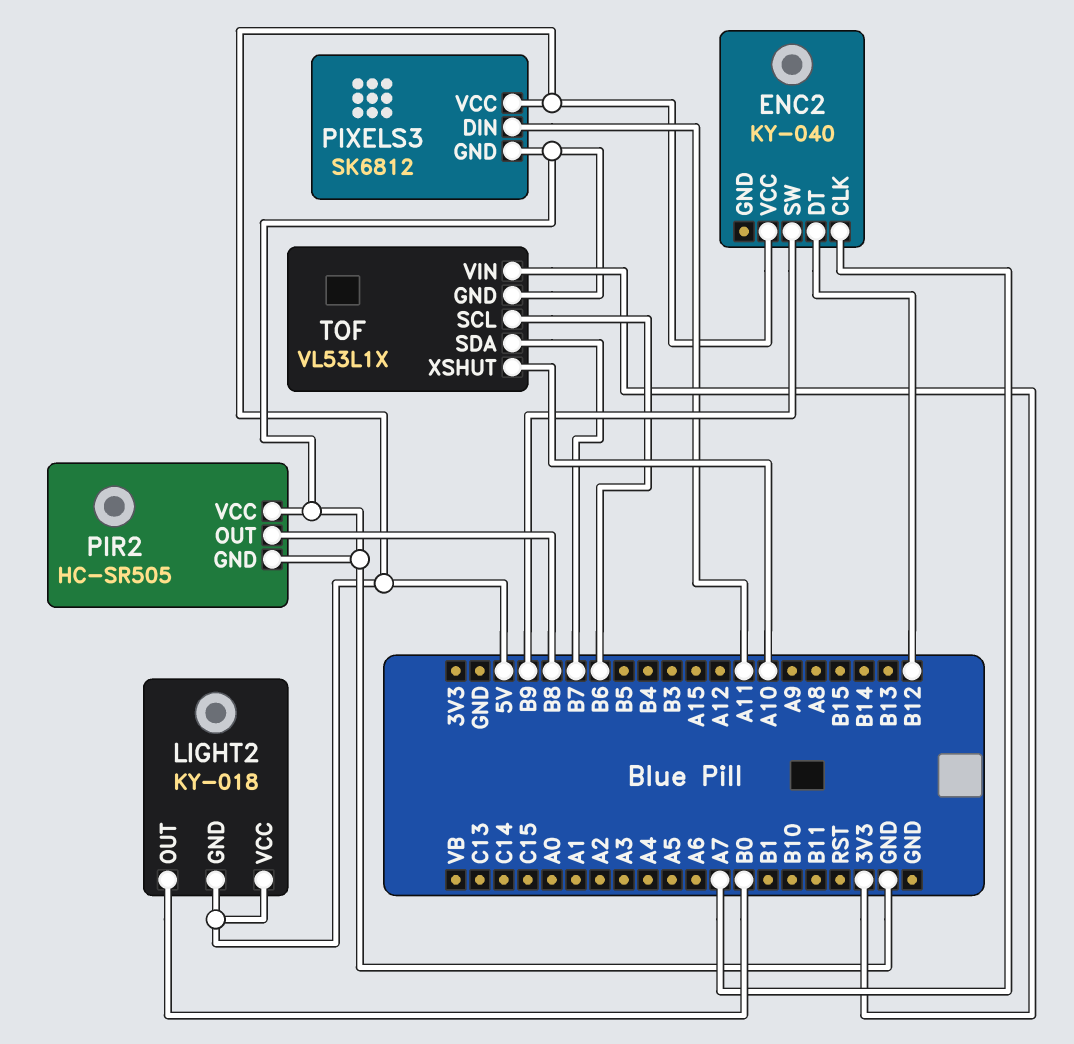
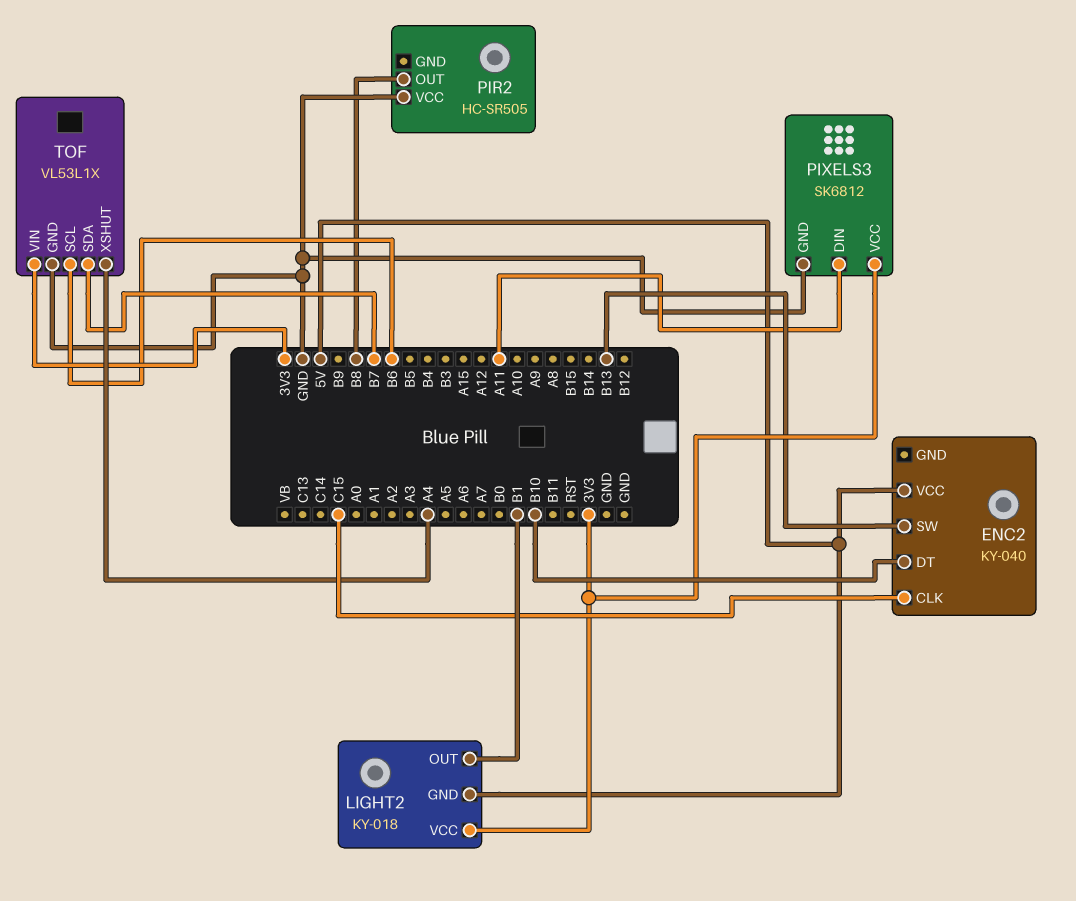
ENC2 pin CLK: A7 -> C15
ENC2 pin DT: B12 -> B10
ENC2 pin SW: B9 -> B13
LIGHT2 pin OUT: B0 -> B1
LIGHT2 pin VCC: 5V -> 3V3
PIR2 pin GND: GND -> none
PIXELS3 pin VCC: 5V -> 3V3
TOF pin XSHUT: A10 -> A4

